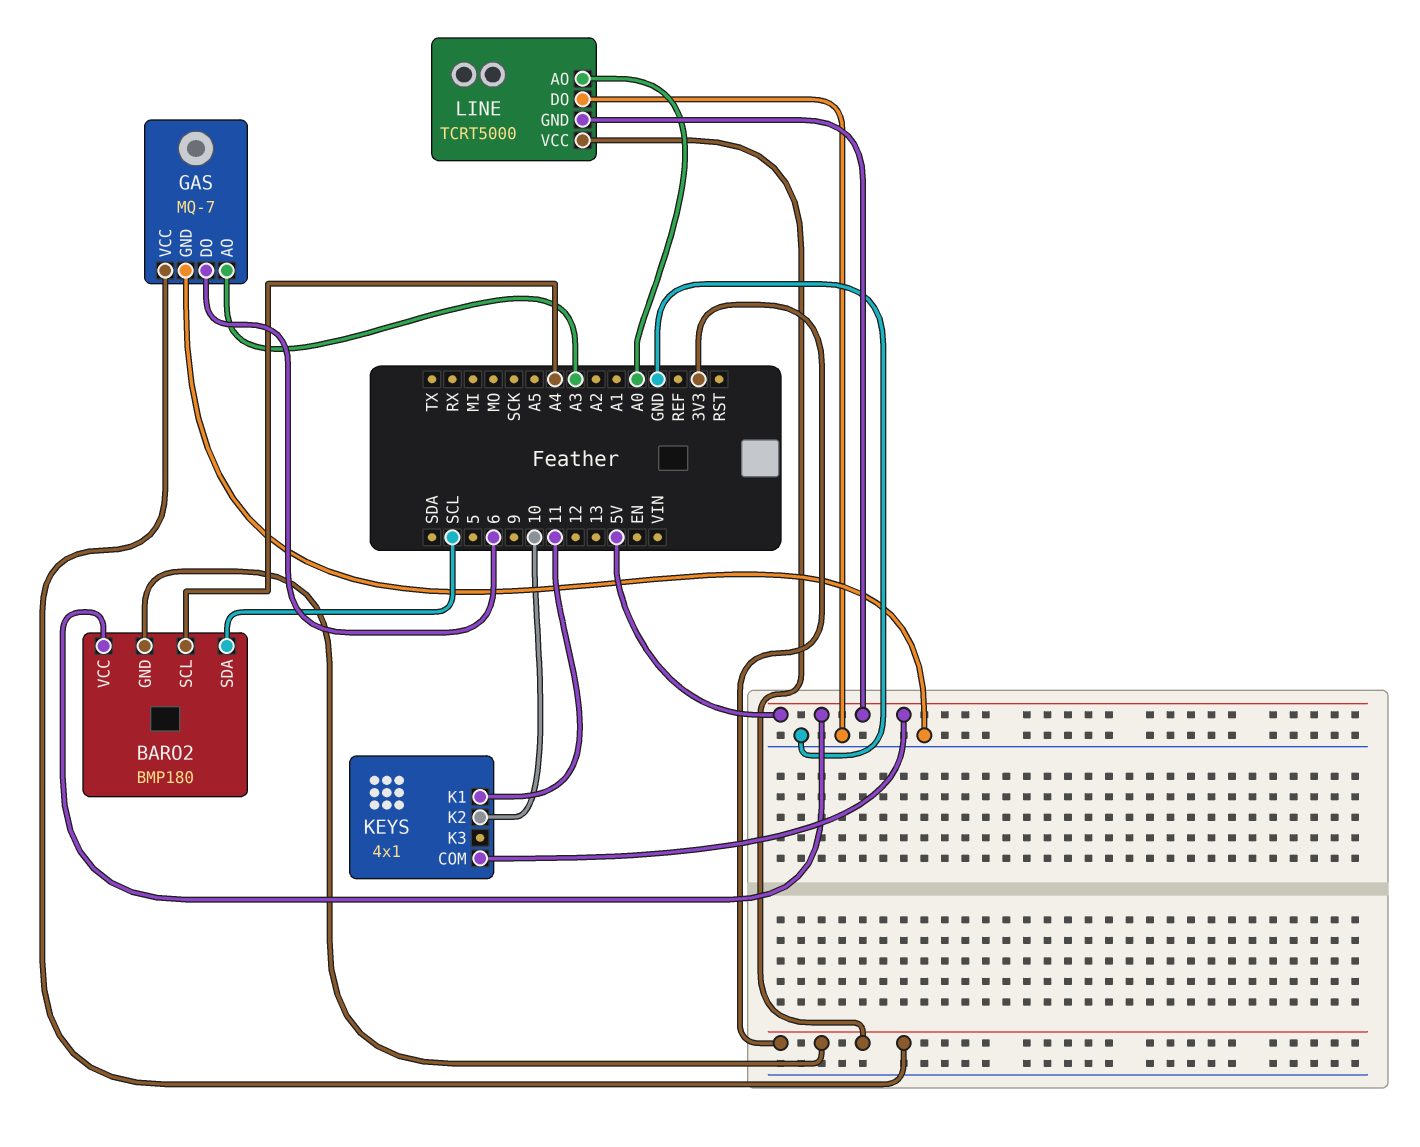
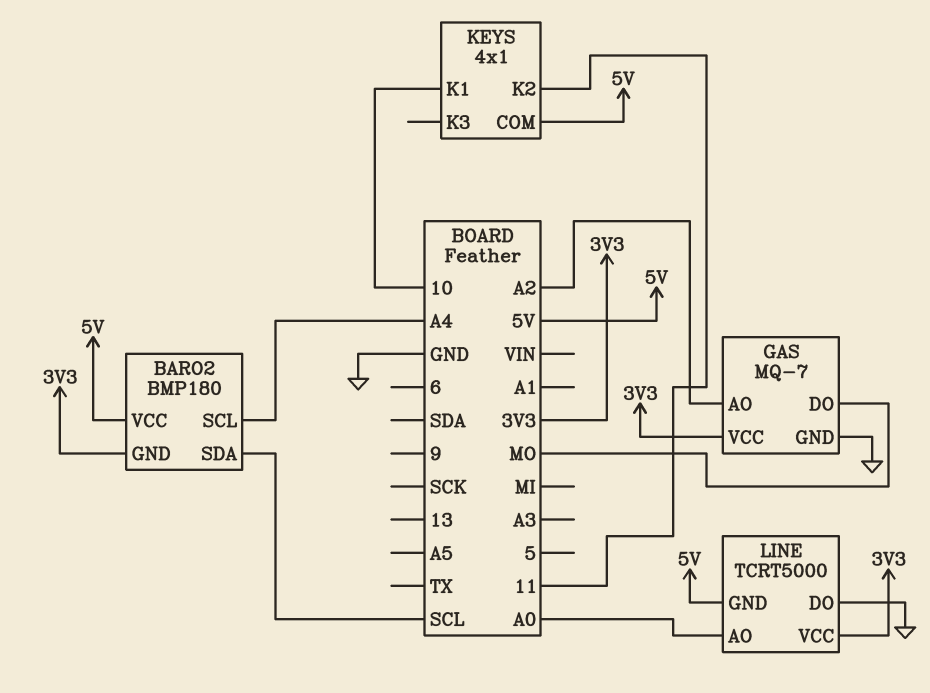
GAS pin AO: A3 -> A2
GAS pin DO: 6 -> MO
KEYS pin K1: 11 -> 10
KEYS pin K2: 10 -> 11

